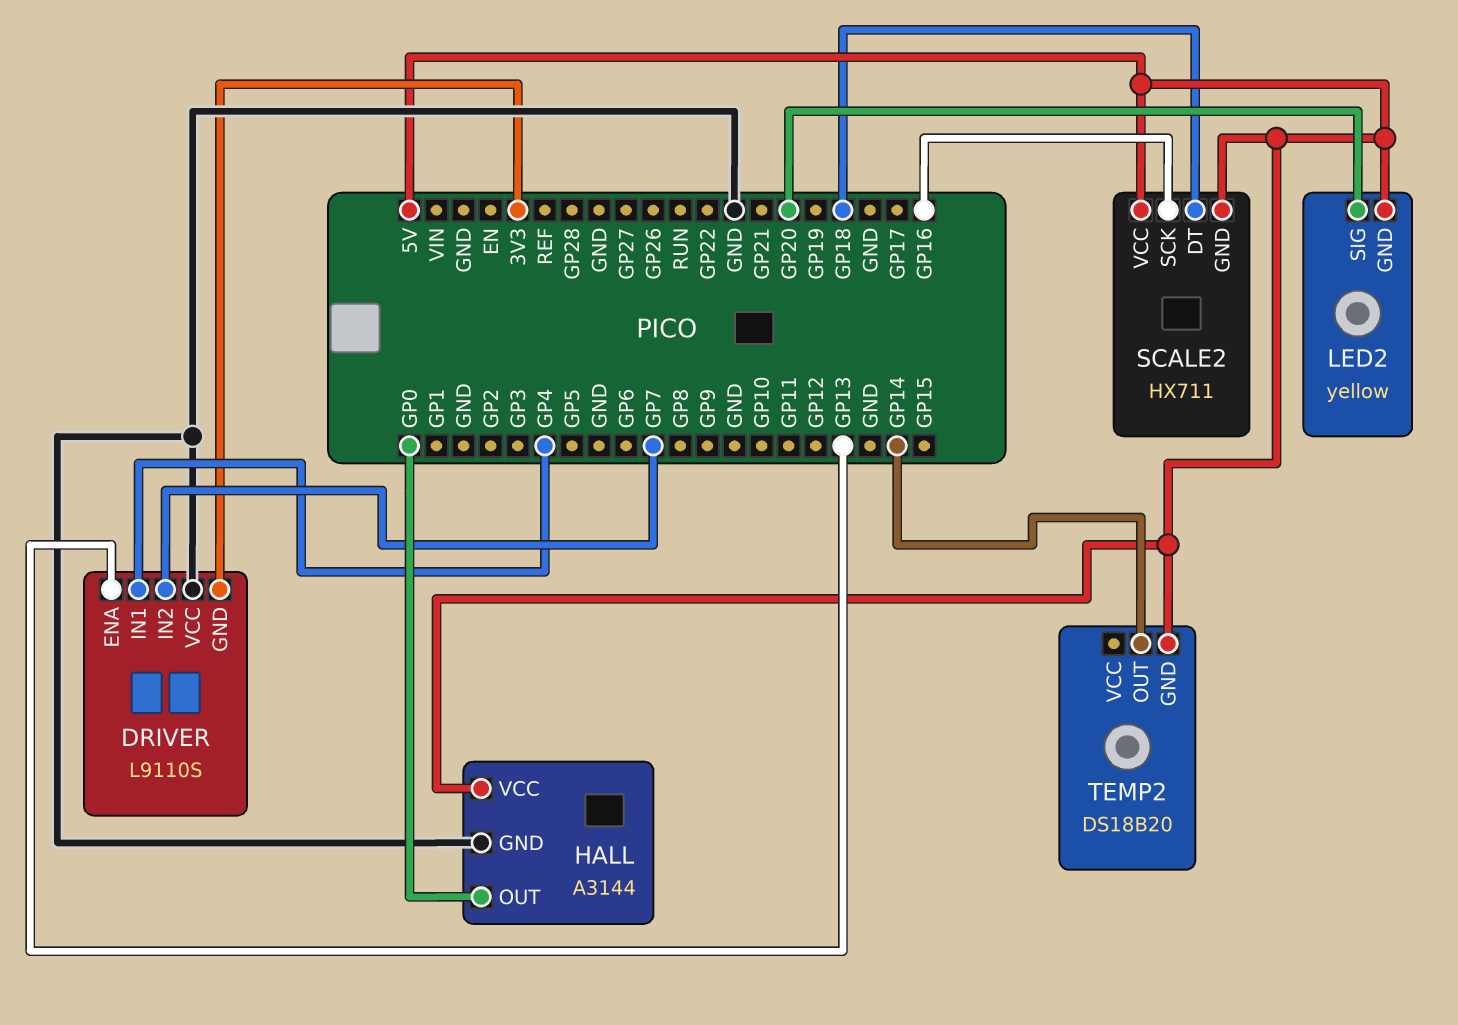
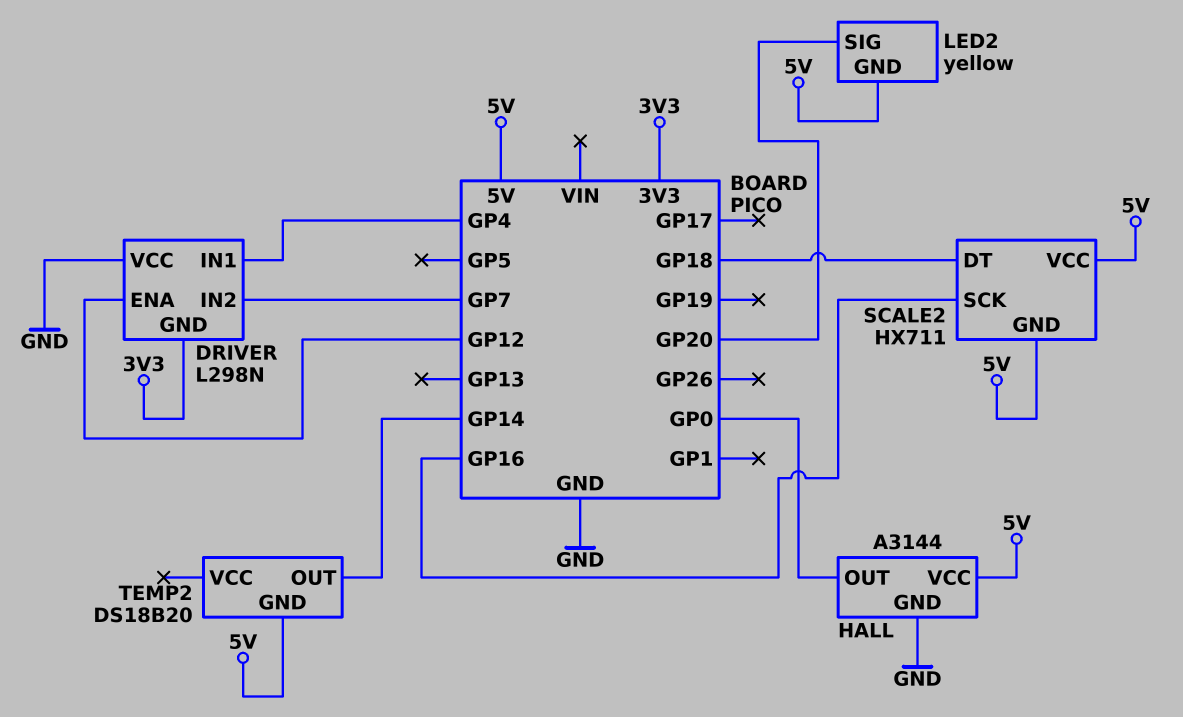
DRIVER: L9110S -> L298N
DRIVER pin ENA: GP13 -> GP12

